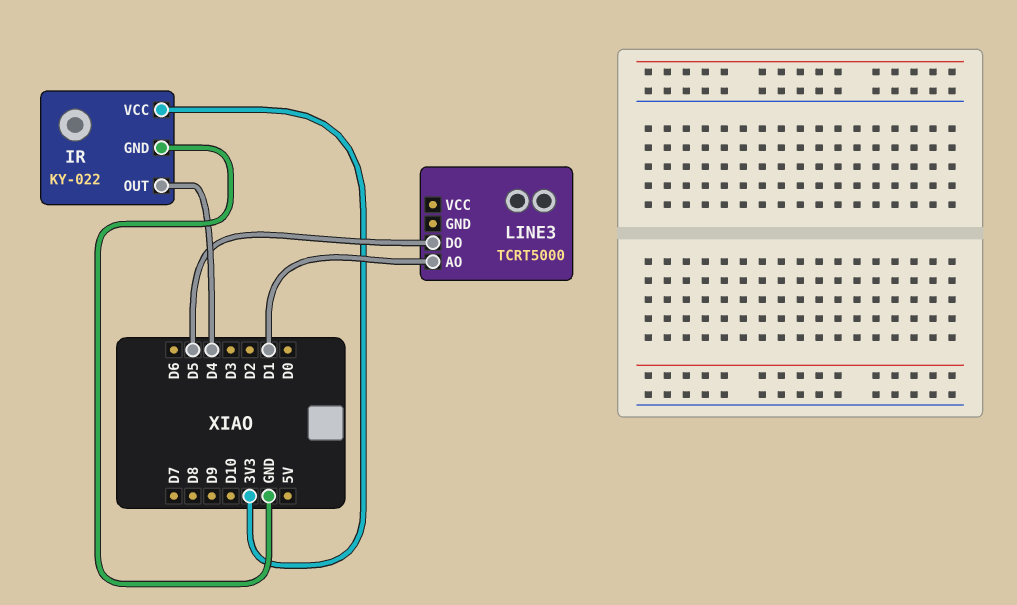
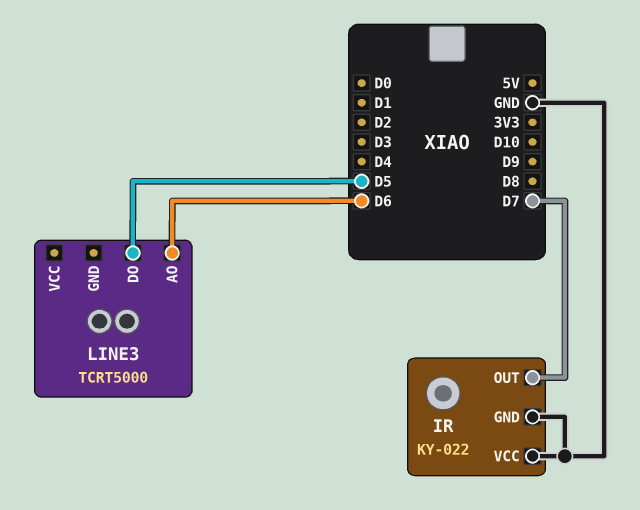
IR pin OUT: D4 -> D7
IR pin VCC: 3V3 -> GND
LINE3 pin AO: D1 -> D6

